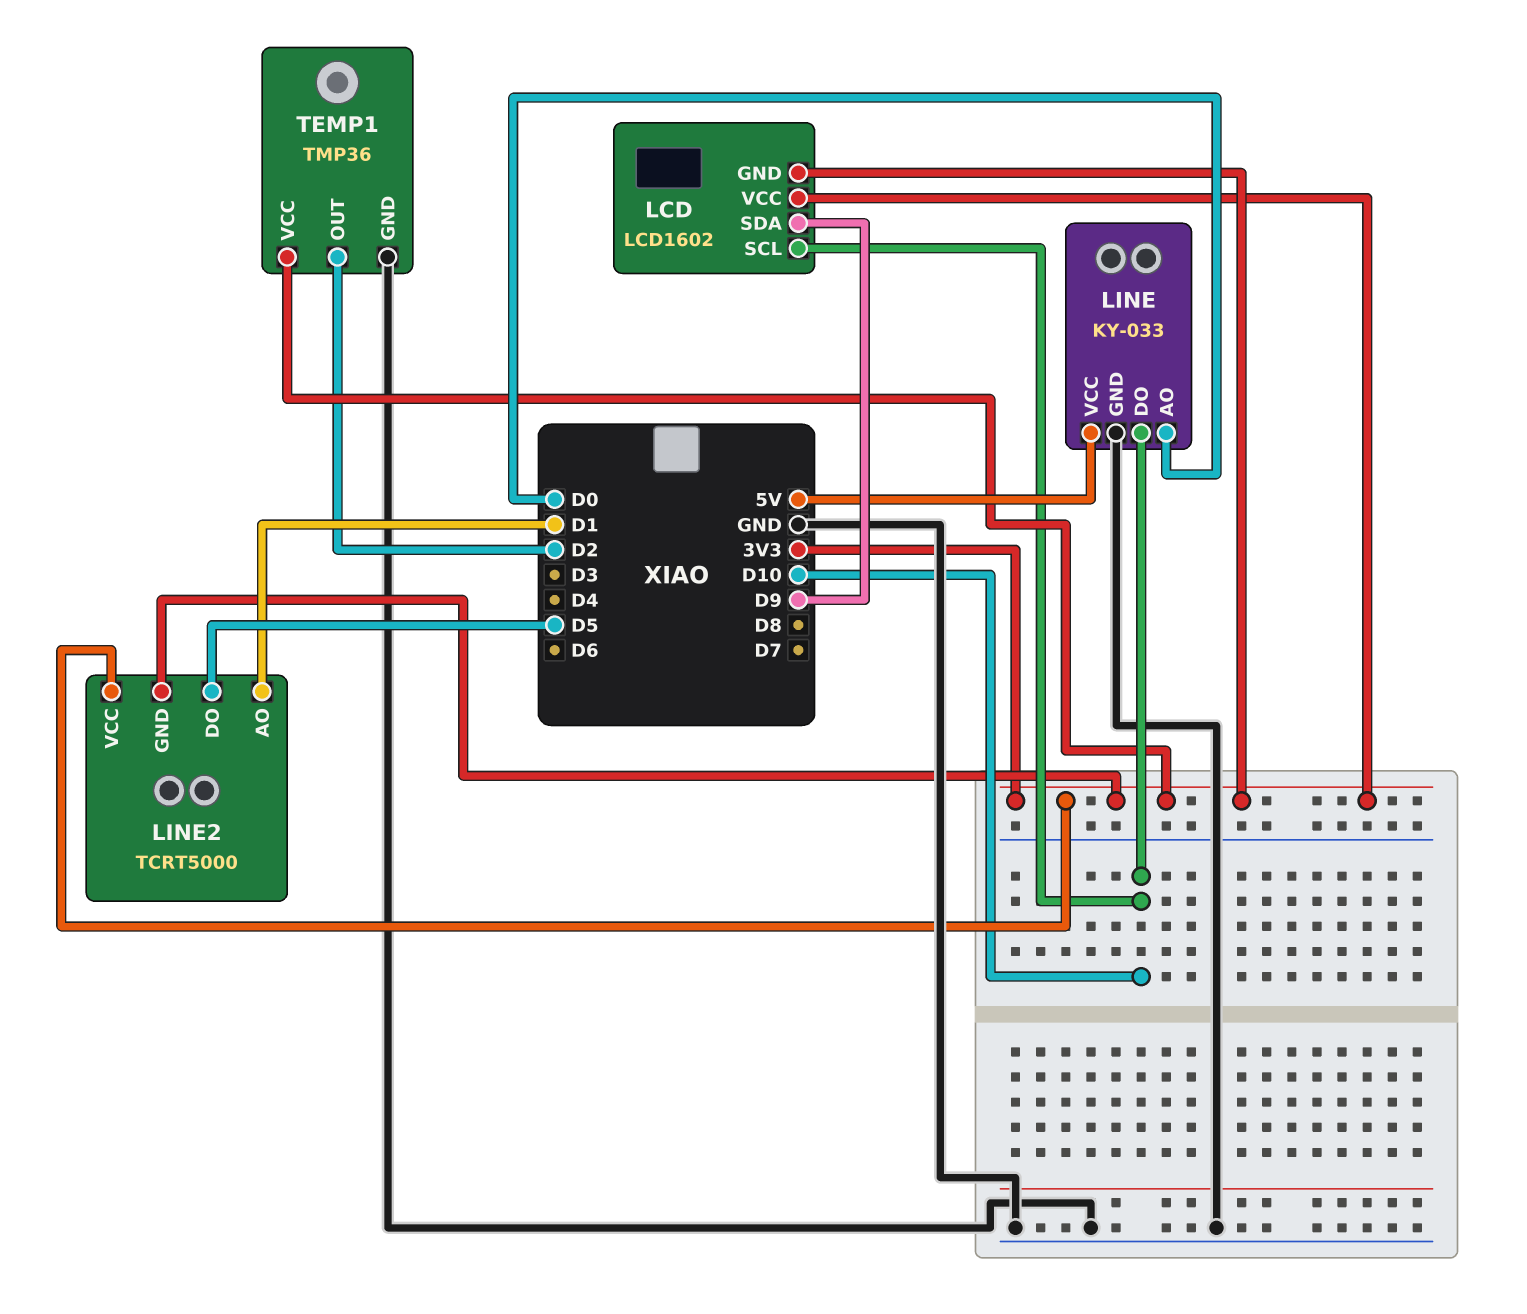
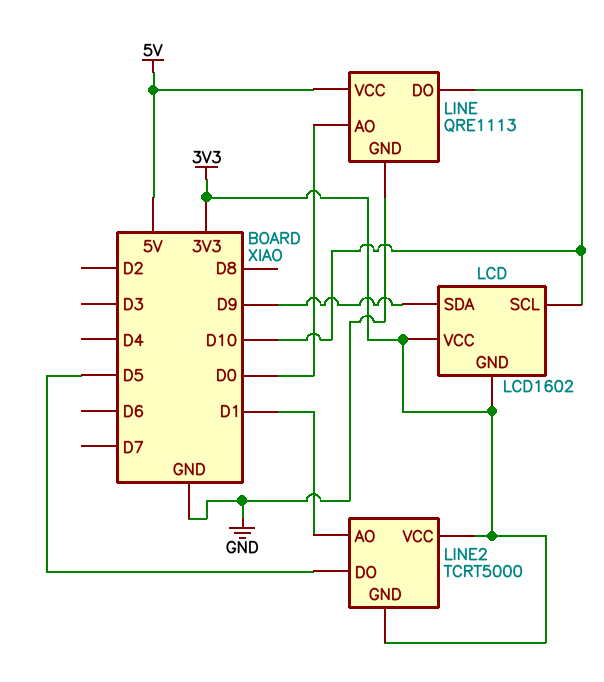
LINE: KY-033 -> QRE1113
TEMP1: TMP36 -> none
TEMP1 pin GND: GND -> none
TEMP1 pin OUT: D2 -> none
TEMP1 pin VCC: 3V3 -> none

